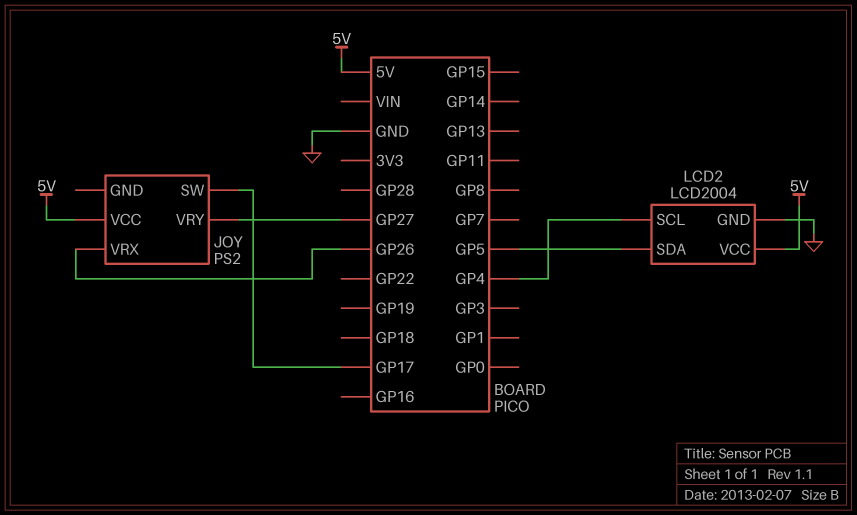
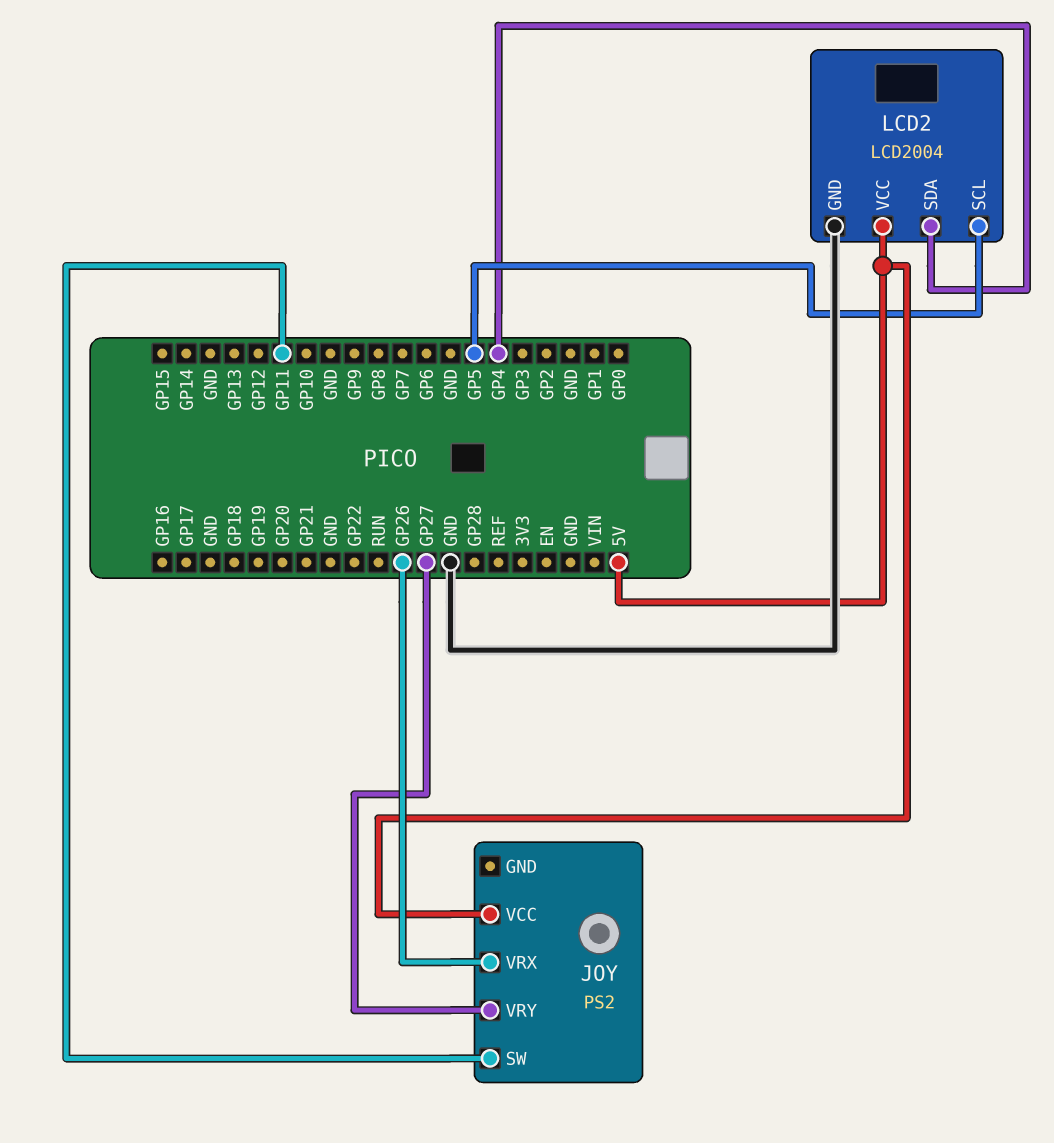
JOY pin SW: GP17 -> GP11
LCD2 pin SCL: GP4 -> GP5
LCD2 pin SDA: GP5 -> GP4

